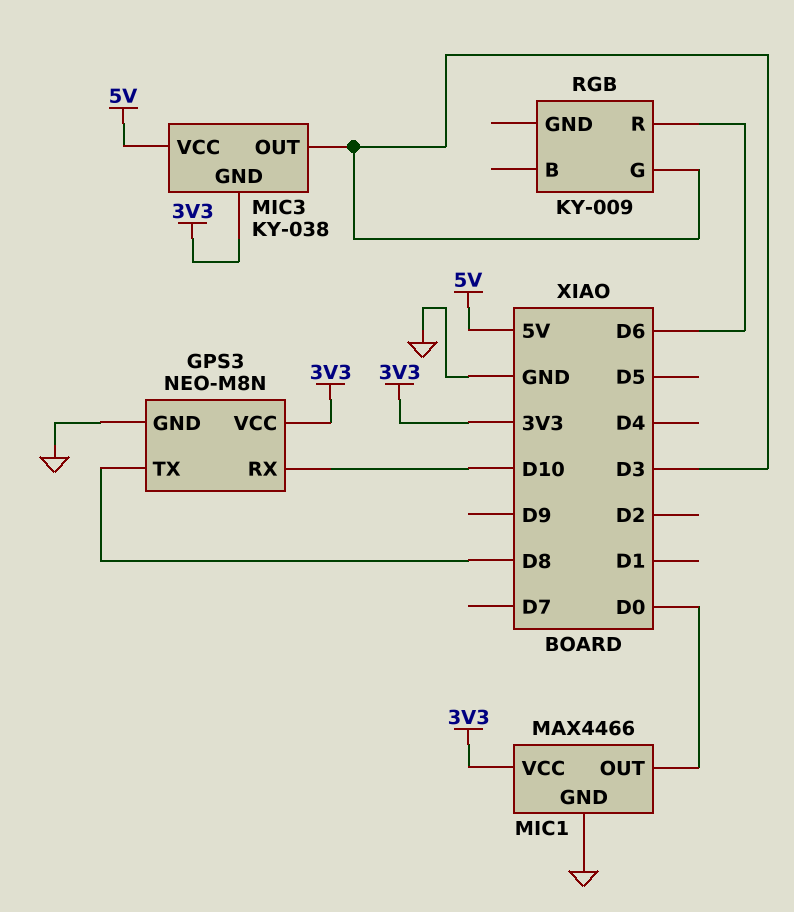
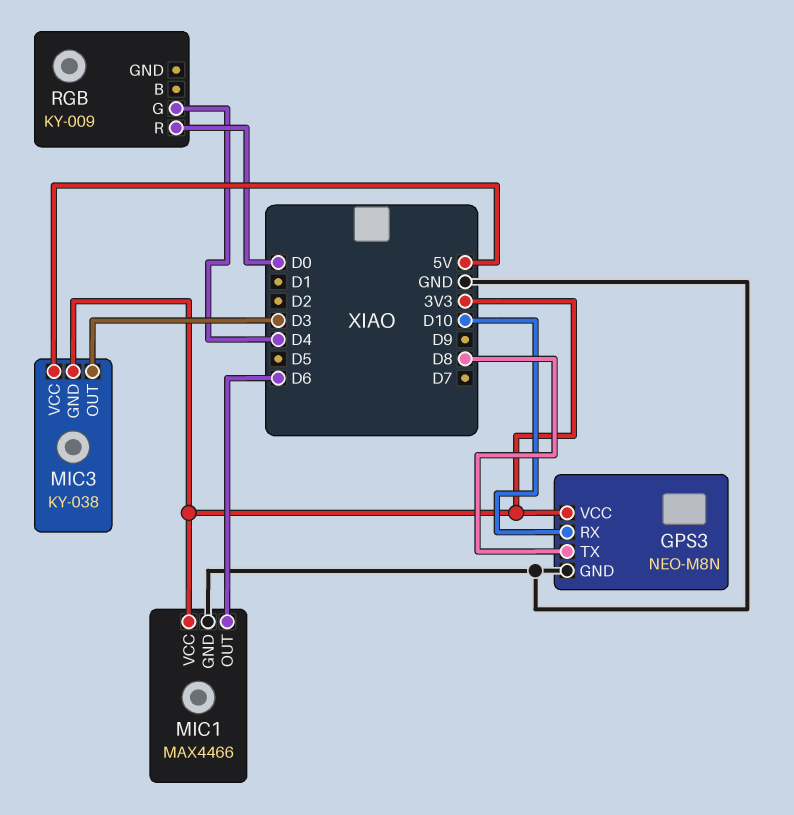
MIC1 pin OUT: D0 -> D6
RGB pin G: D3 -> D4
RGB pin R: D6 -> D0

